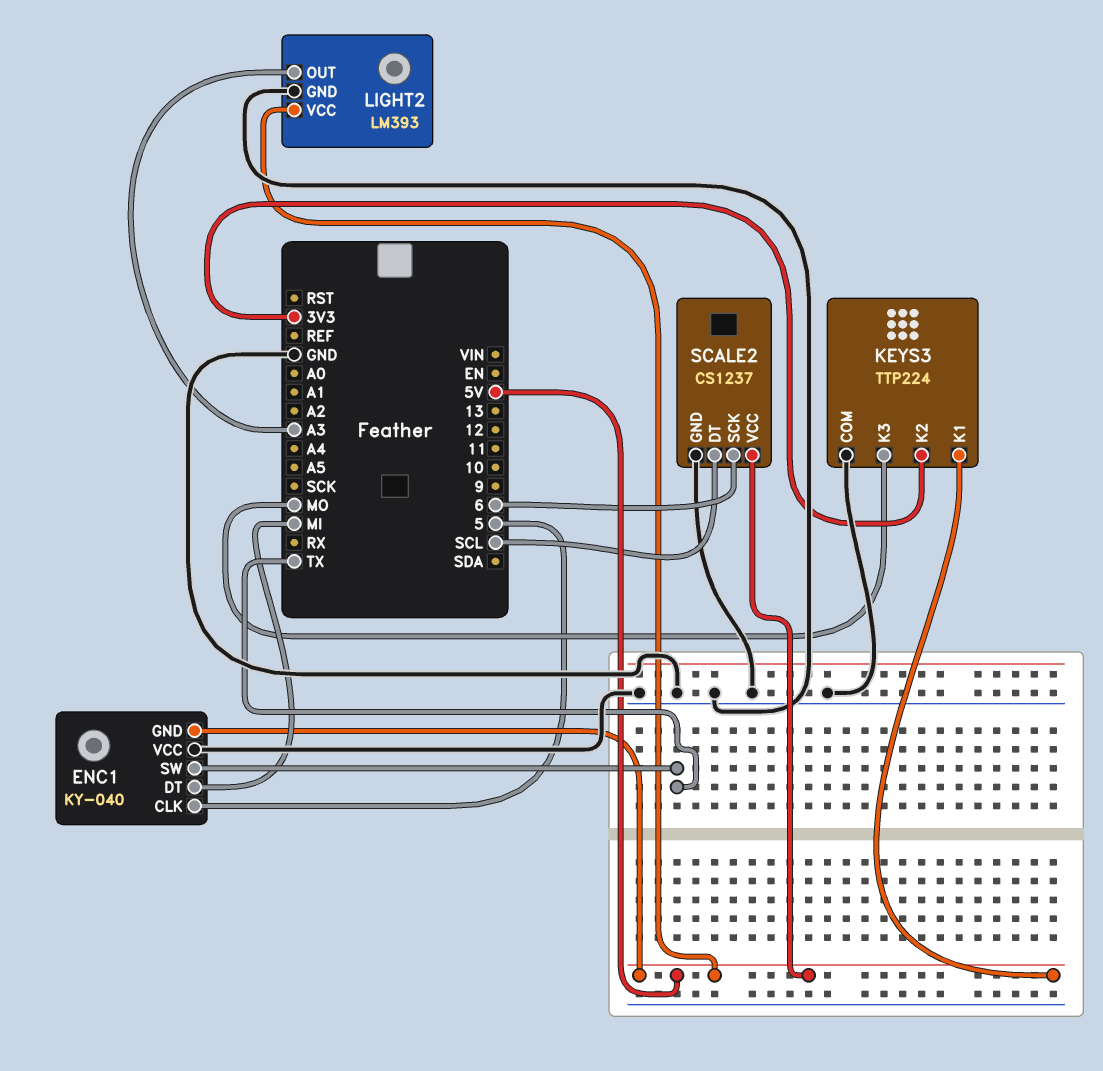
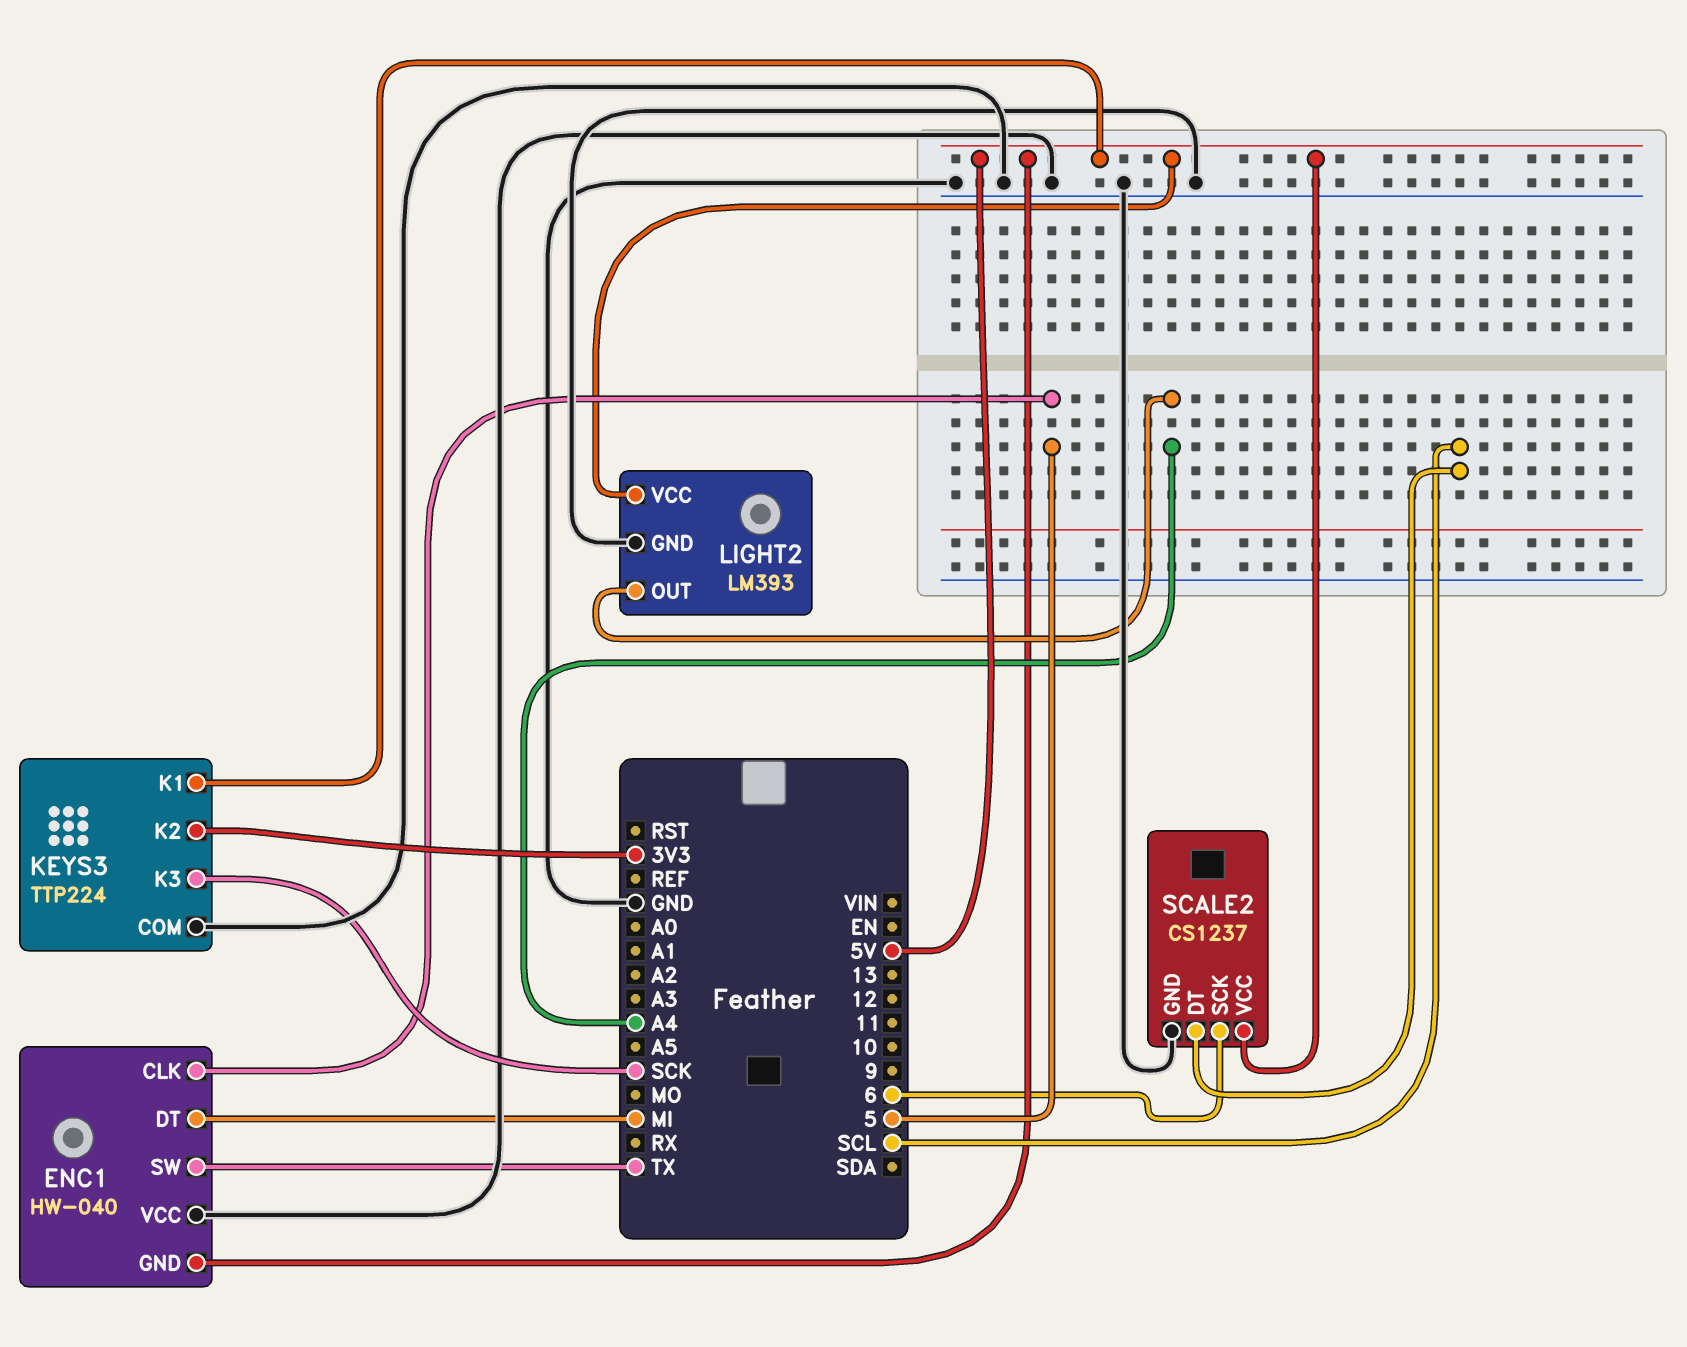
ENC1: KY-040 -> HW-040
KEYS3 pin K3: MO -> SCK
LIGHT2 pin OUT: A3 -> A4

